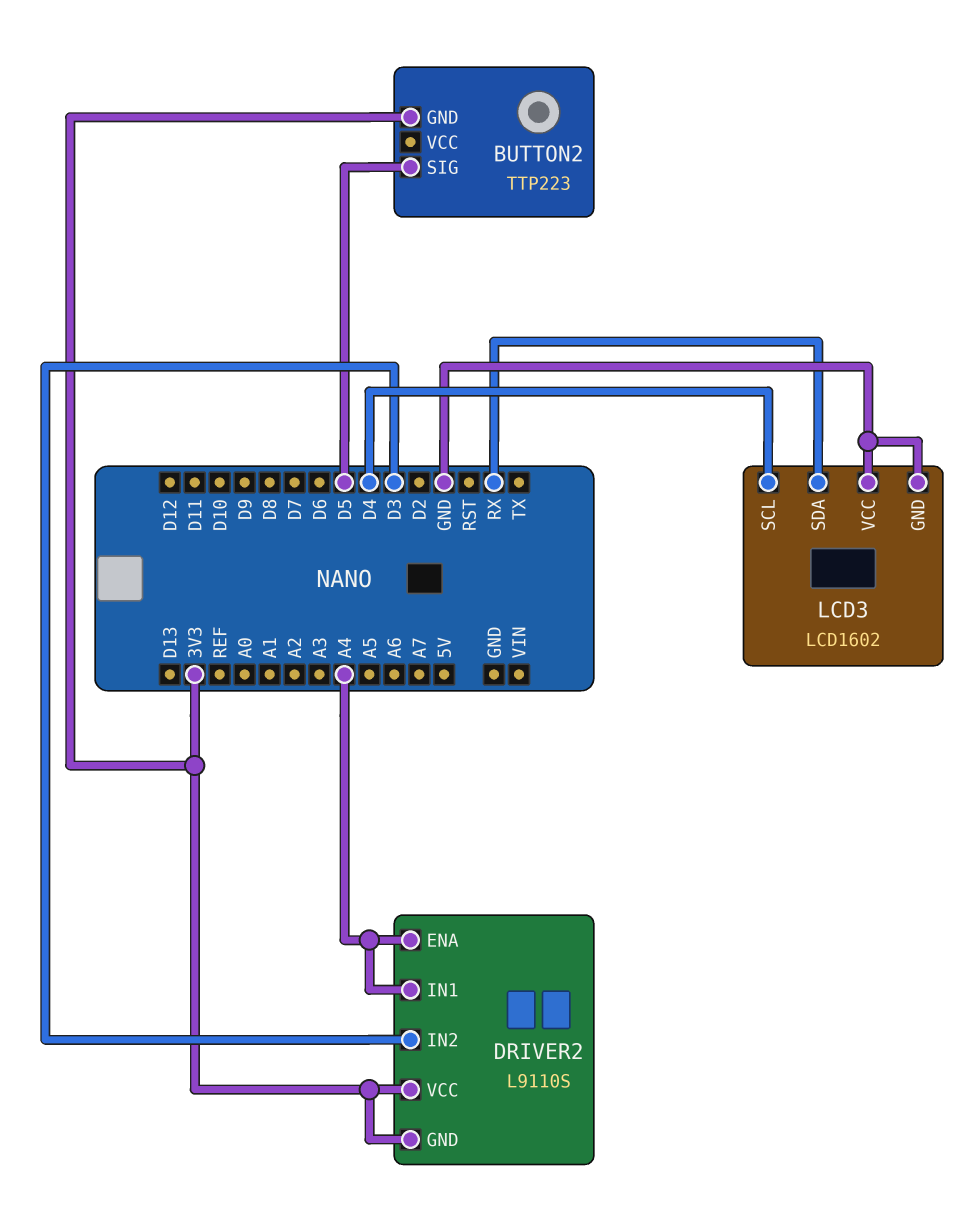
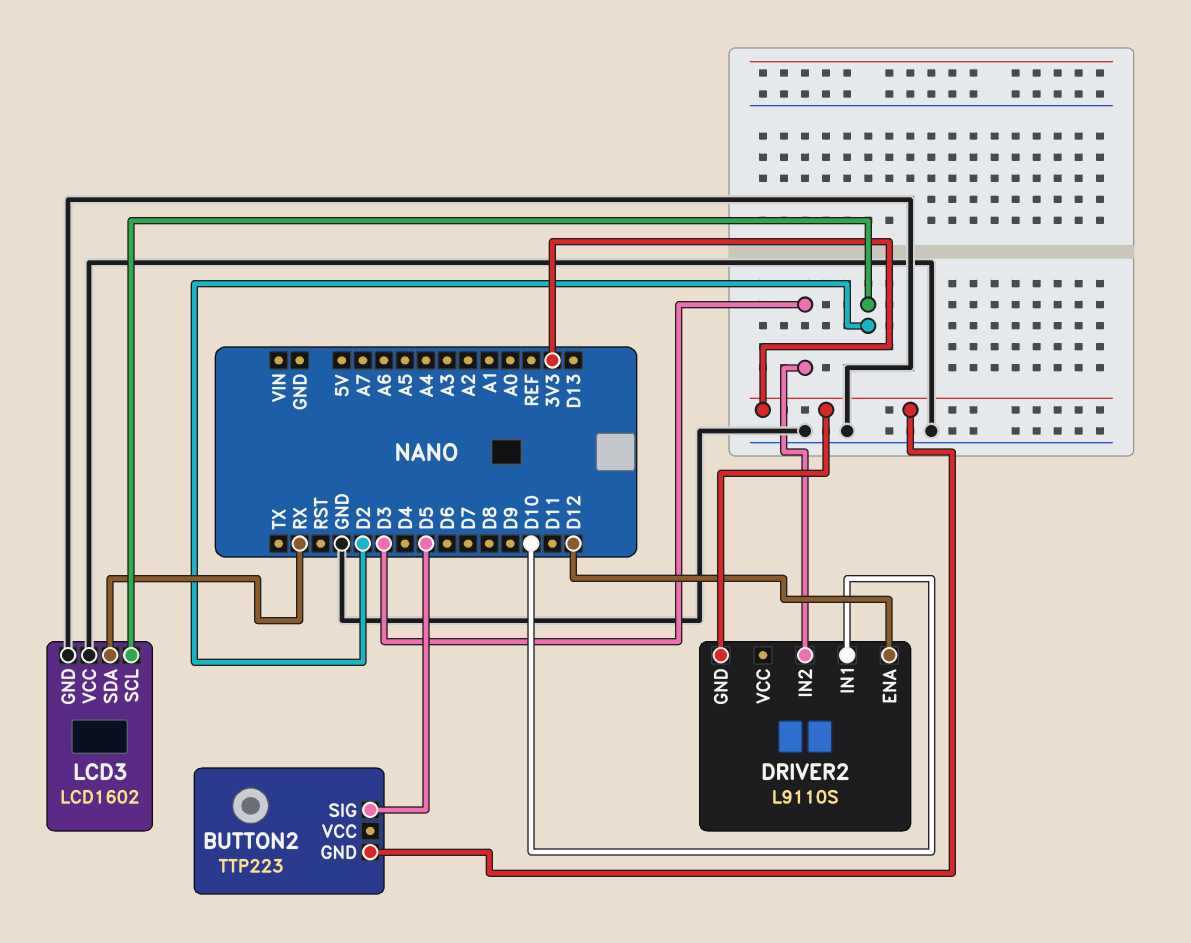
DRIVER2 pin ENA: A4 -> D12
DRIVER2 pin IN1: A4 -> D10
DRIVER2 pin VCC: 3V3 -> none
LCD3 pin SCL: D4 -> D2

